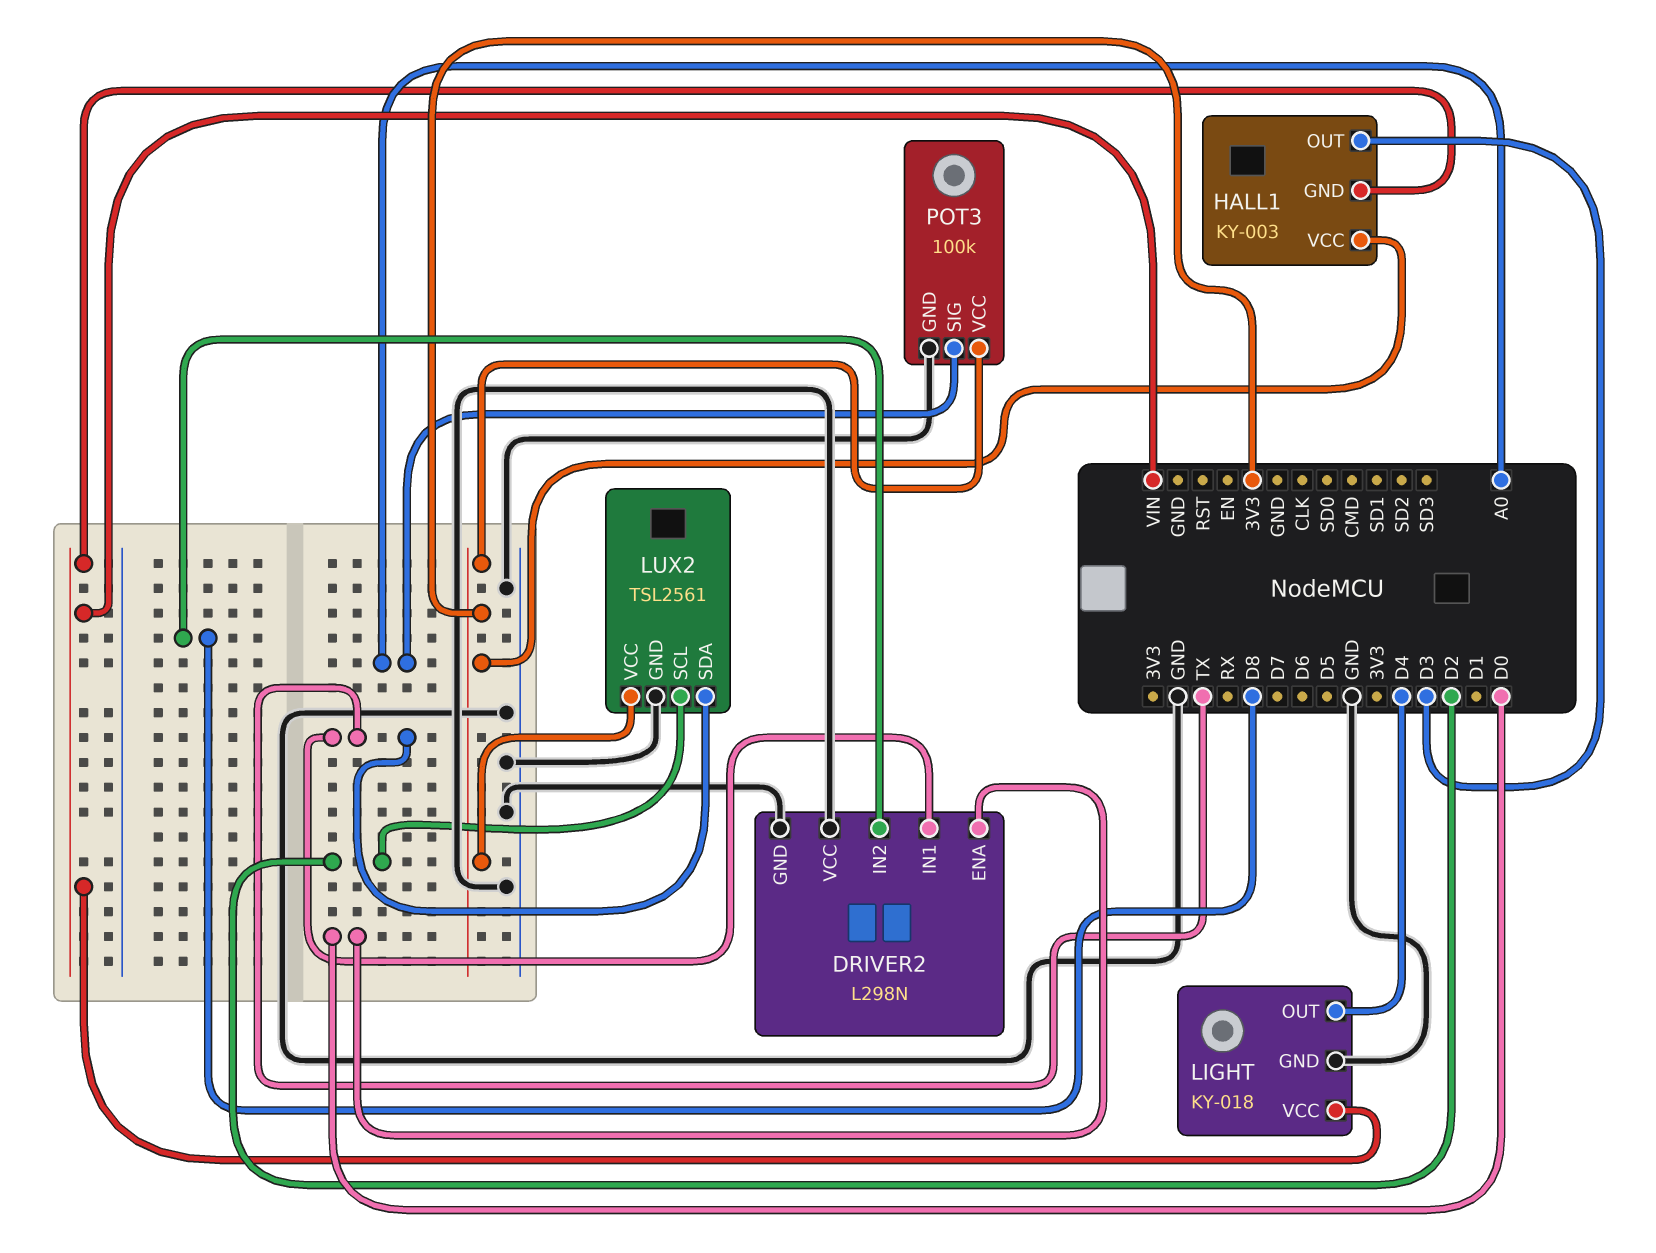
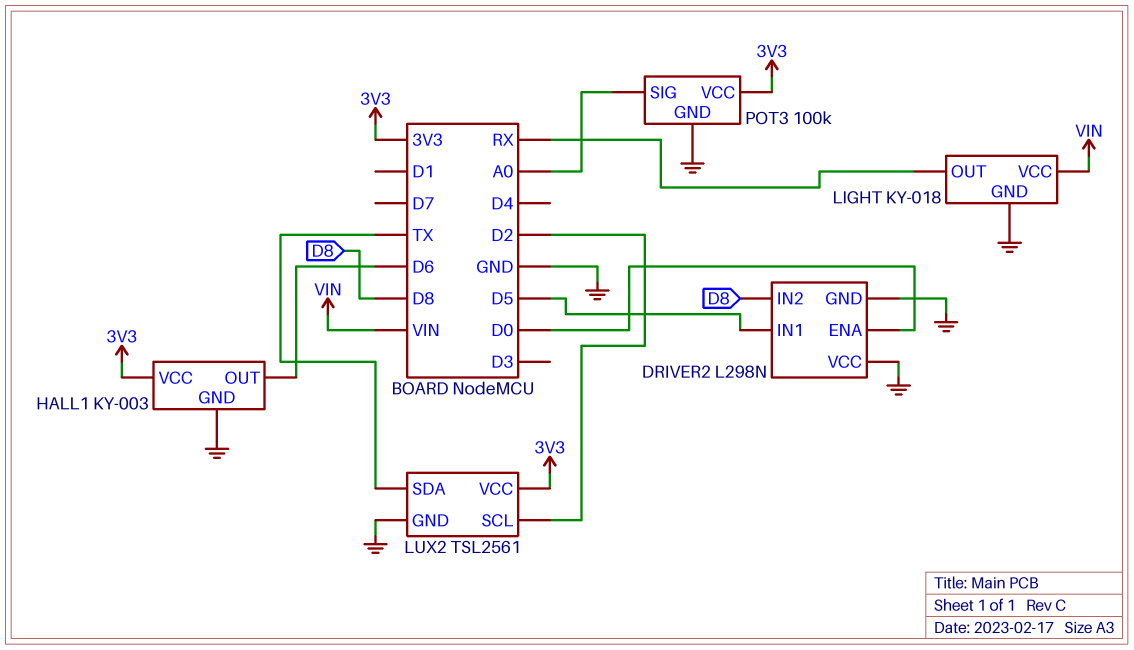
DRIVER2 pin IN1: TX -> D5
HALL1 pin GND: VIN -> GND
HALL1 pin OUT: D3 -> D6
LIGHT pin OUT: D4 -> RX

